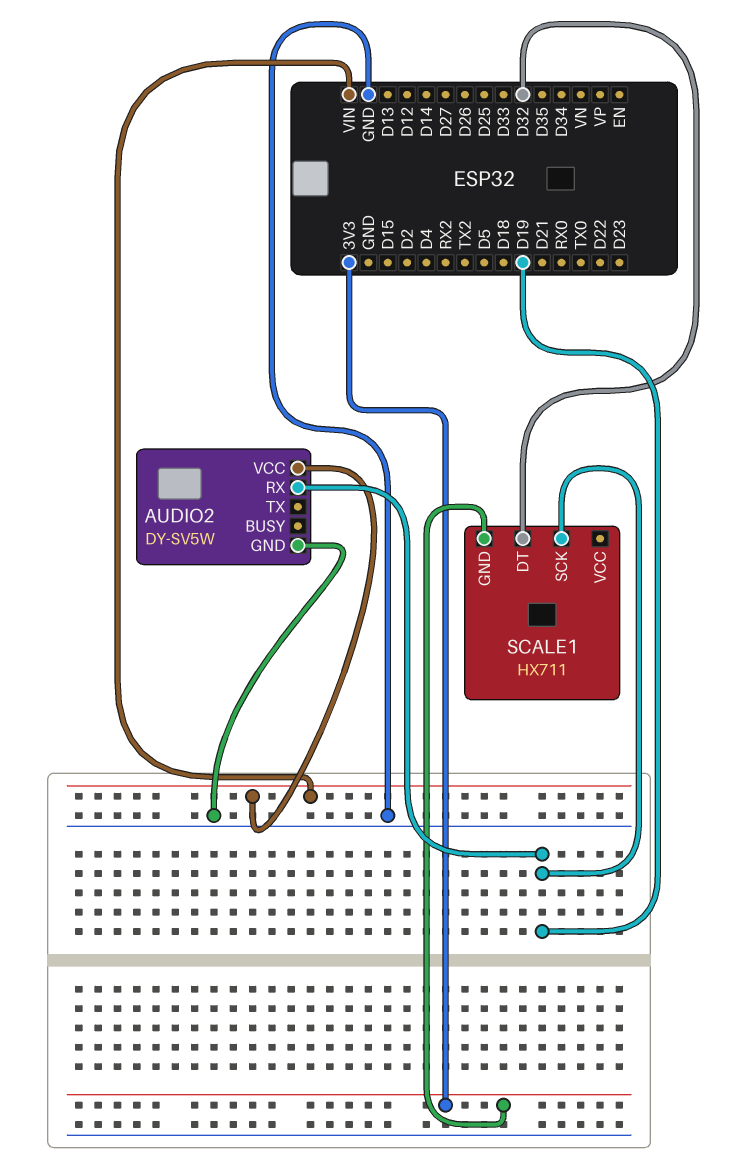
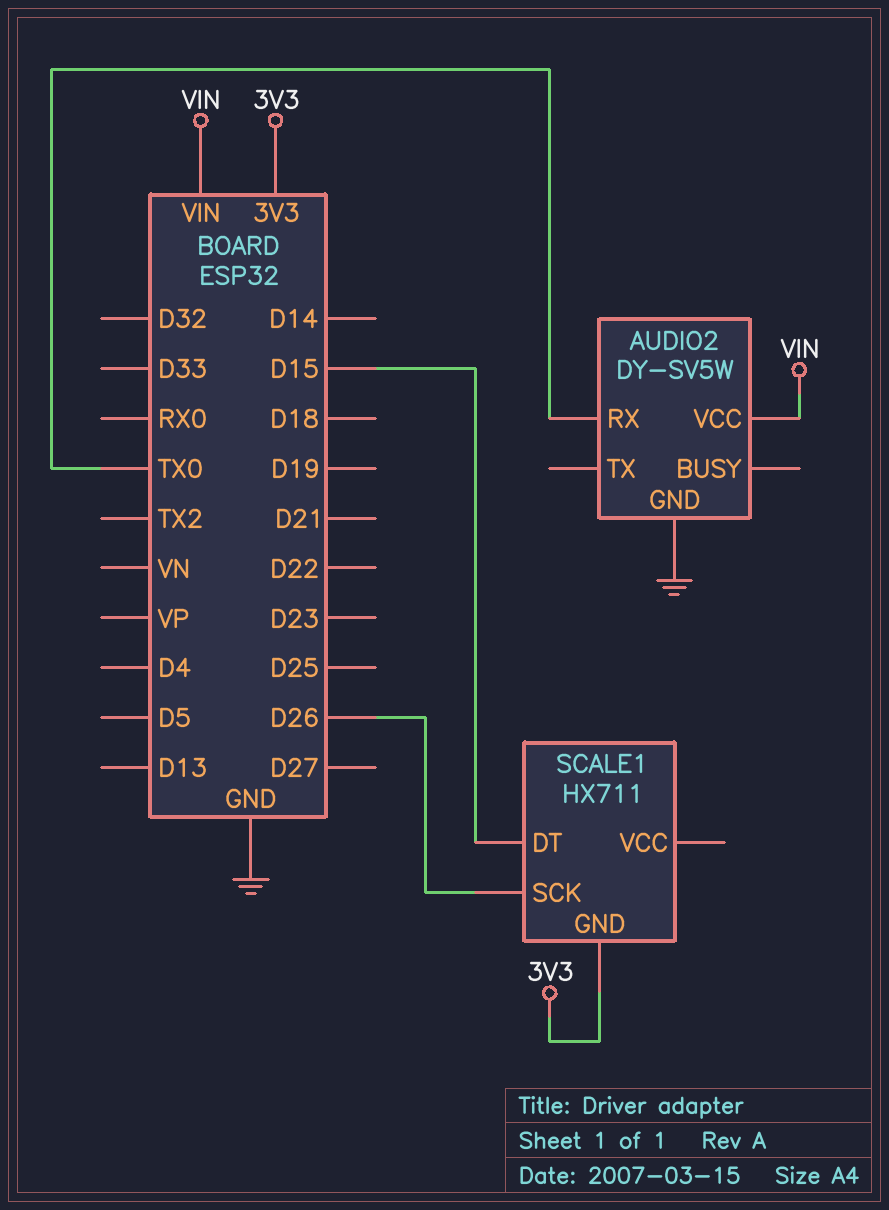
AUDIO2 pin RX: D19 -> TX0
SCALE1 pin DT: D32 -> D15
SCALE1 pin SCK: D19 -> D26

